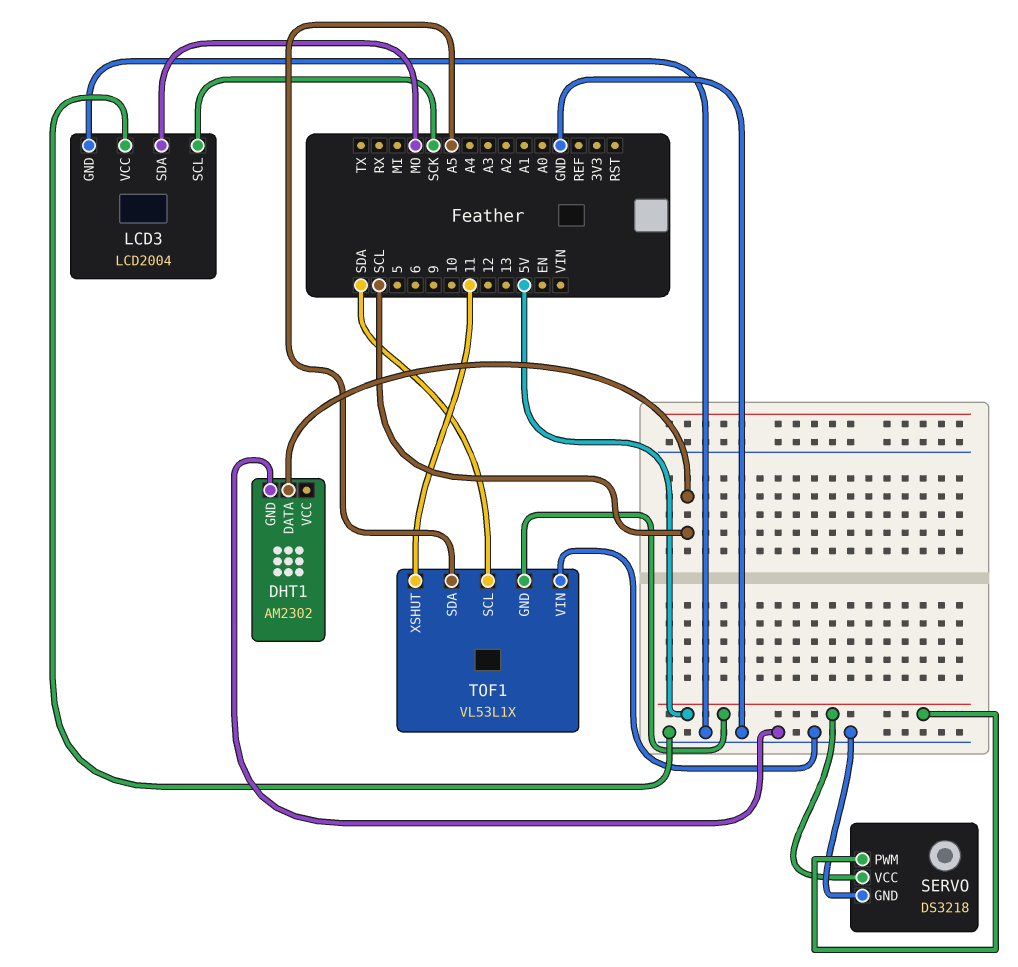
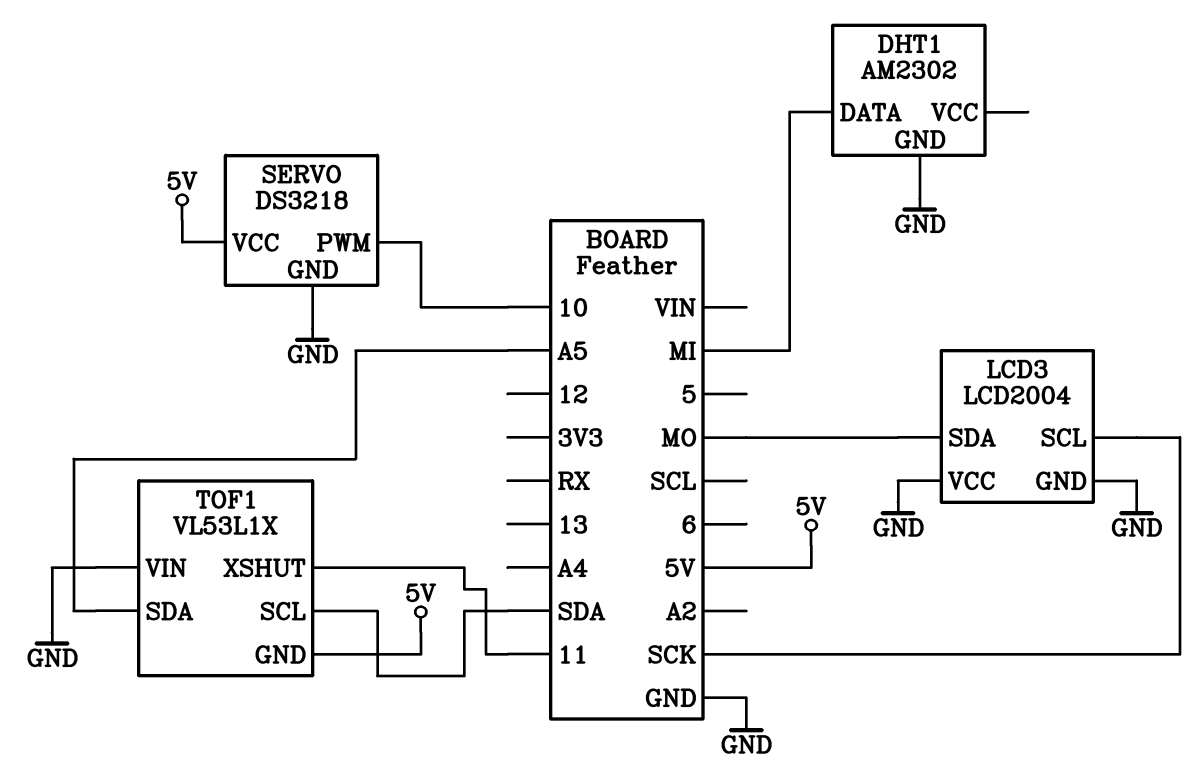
DHT1 pin DATA: SCL -> MI
SERVO pin PWM: 5V -> 10

